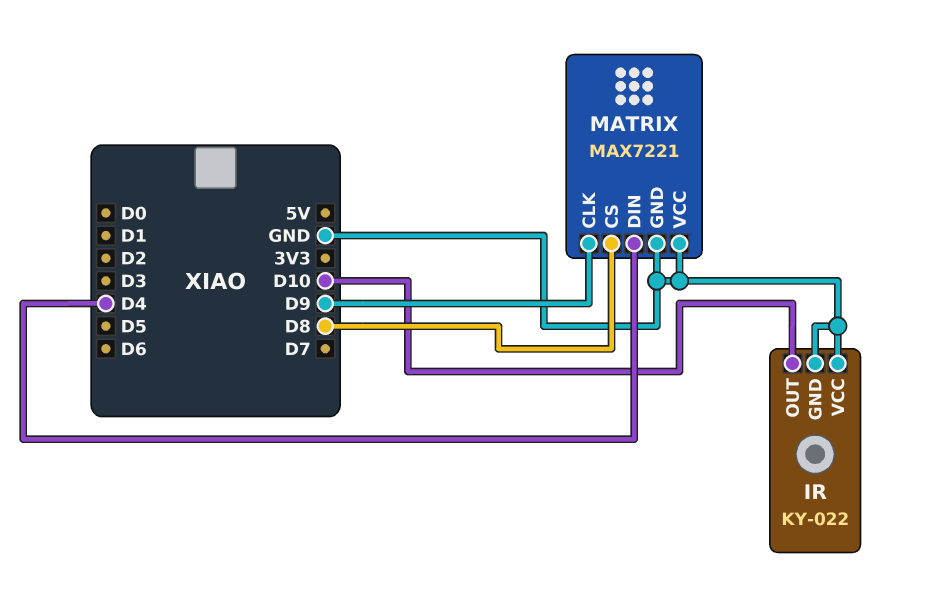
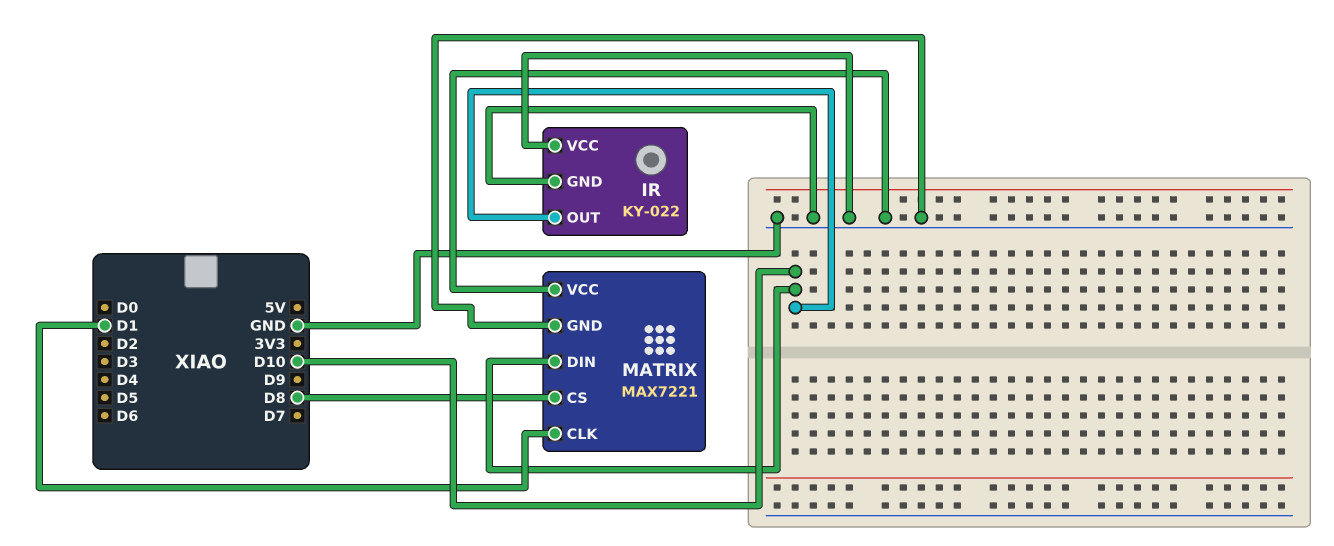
MATRIX pin CLK: D9 -> D1
MATRIX pin DIN: D4 -> D10

